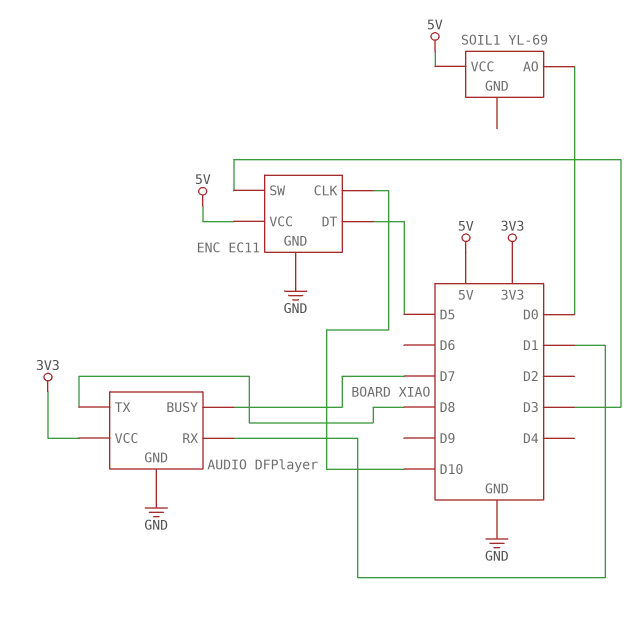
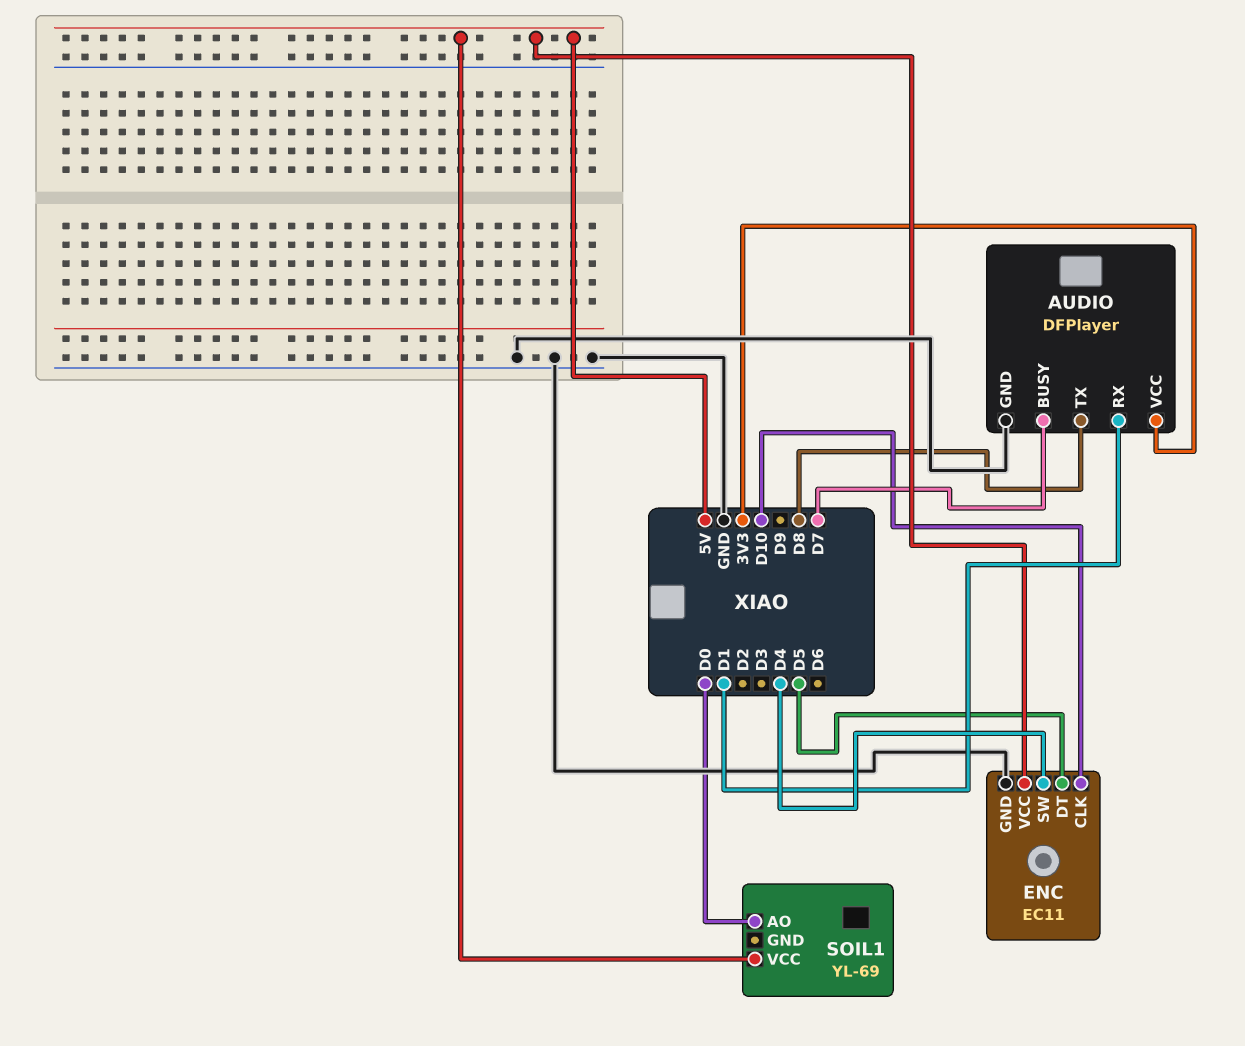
ENC pin SW: D3 -> D4

